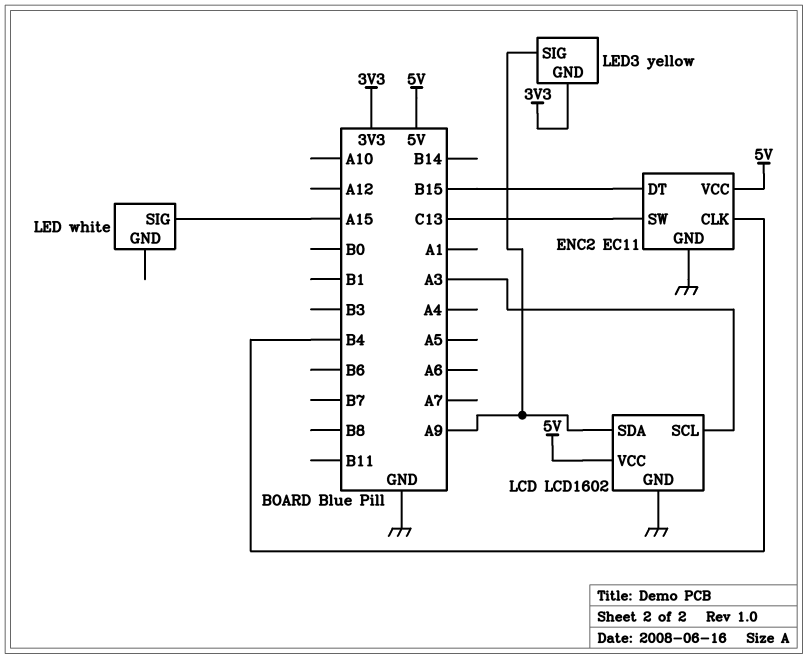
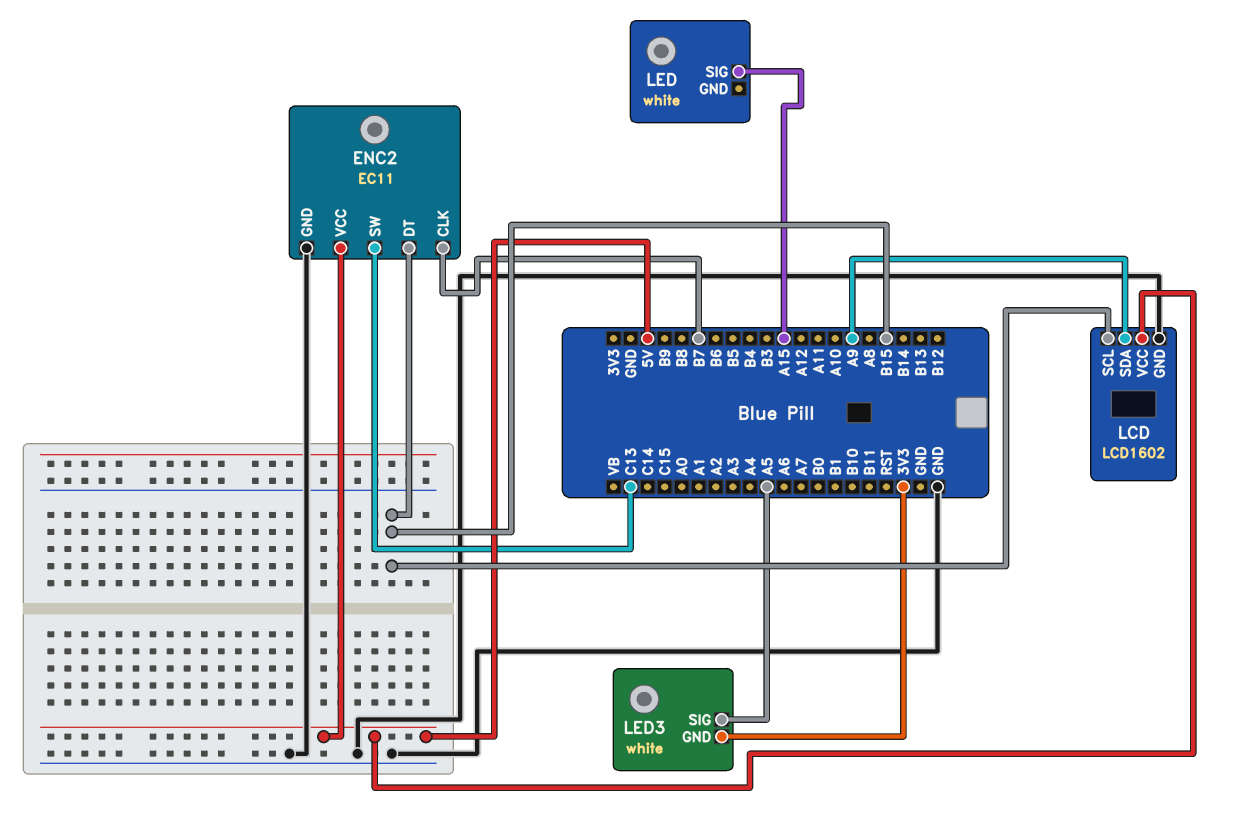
ENC2 pin CLK: B4 -> B7
LCD pin SCL: A3 -> B15
LED3: yellow -> white
LED3 pin SIG: A9 -> A5

